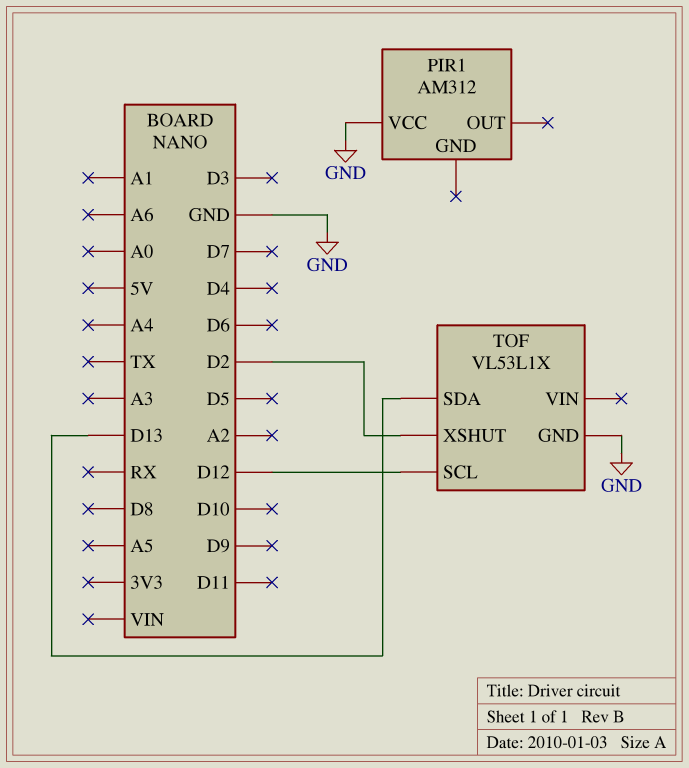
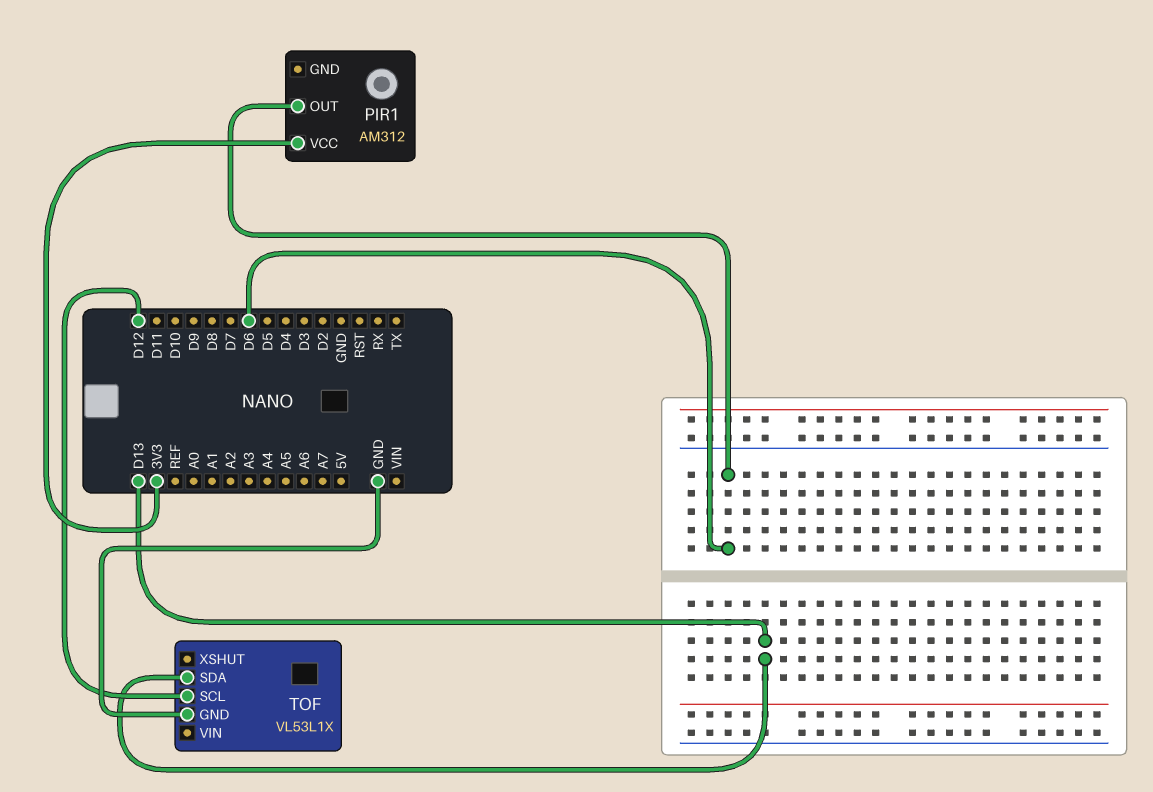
PIR1 pin OUT: none -> D6
PIR1 pin VCC: GND -> 3V3
TOF pin XSHUT: D2 -> none

